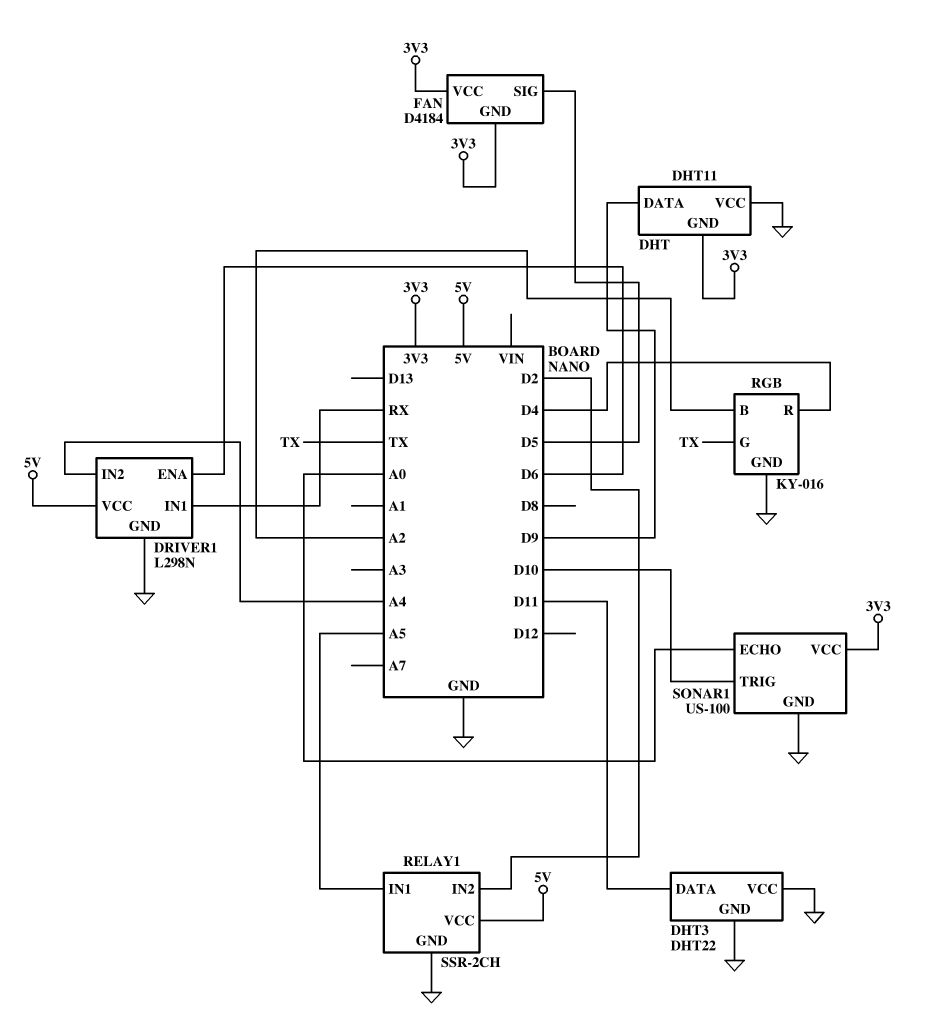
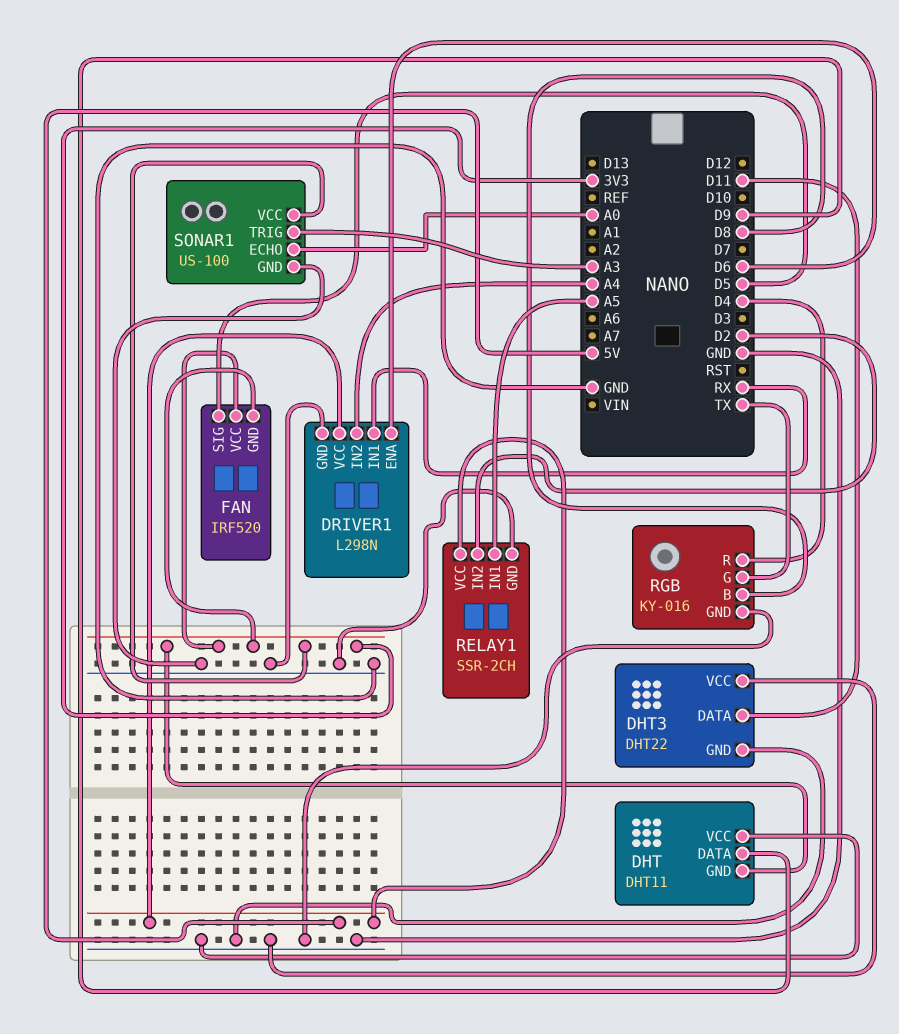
FAN: D4184 -> IRF520
RGB pin B: A2 -> D8
SONAR1 pin TRIG: D10 -> A3

